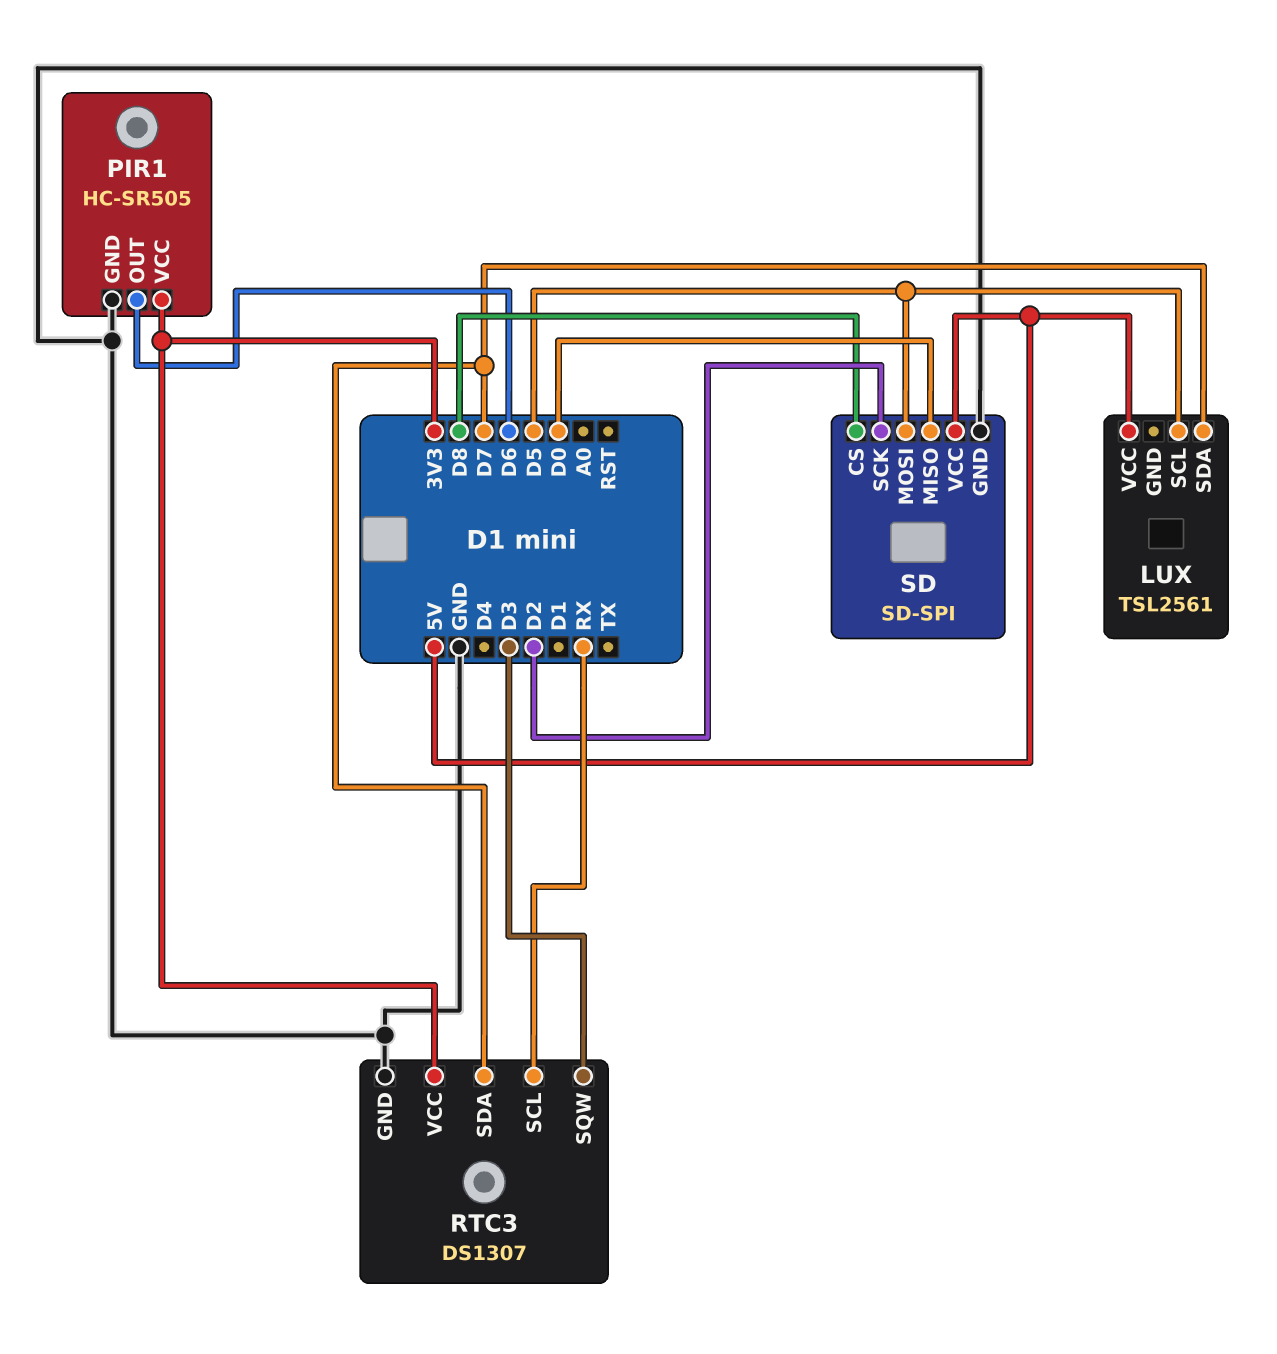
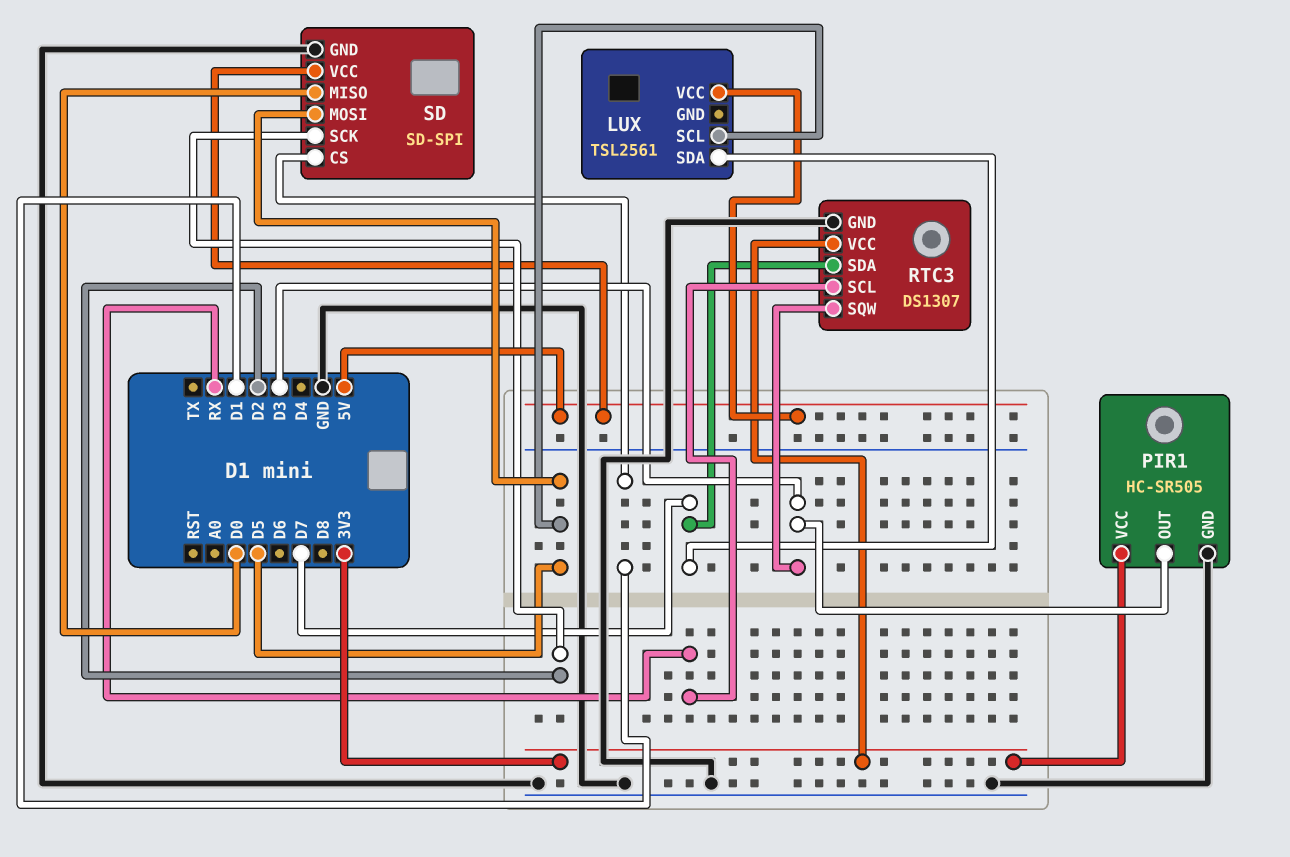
PIR1 pin OUT: D6 -> D3
SD pin CS: D8 -> D1

